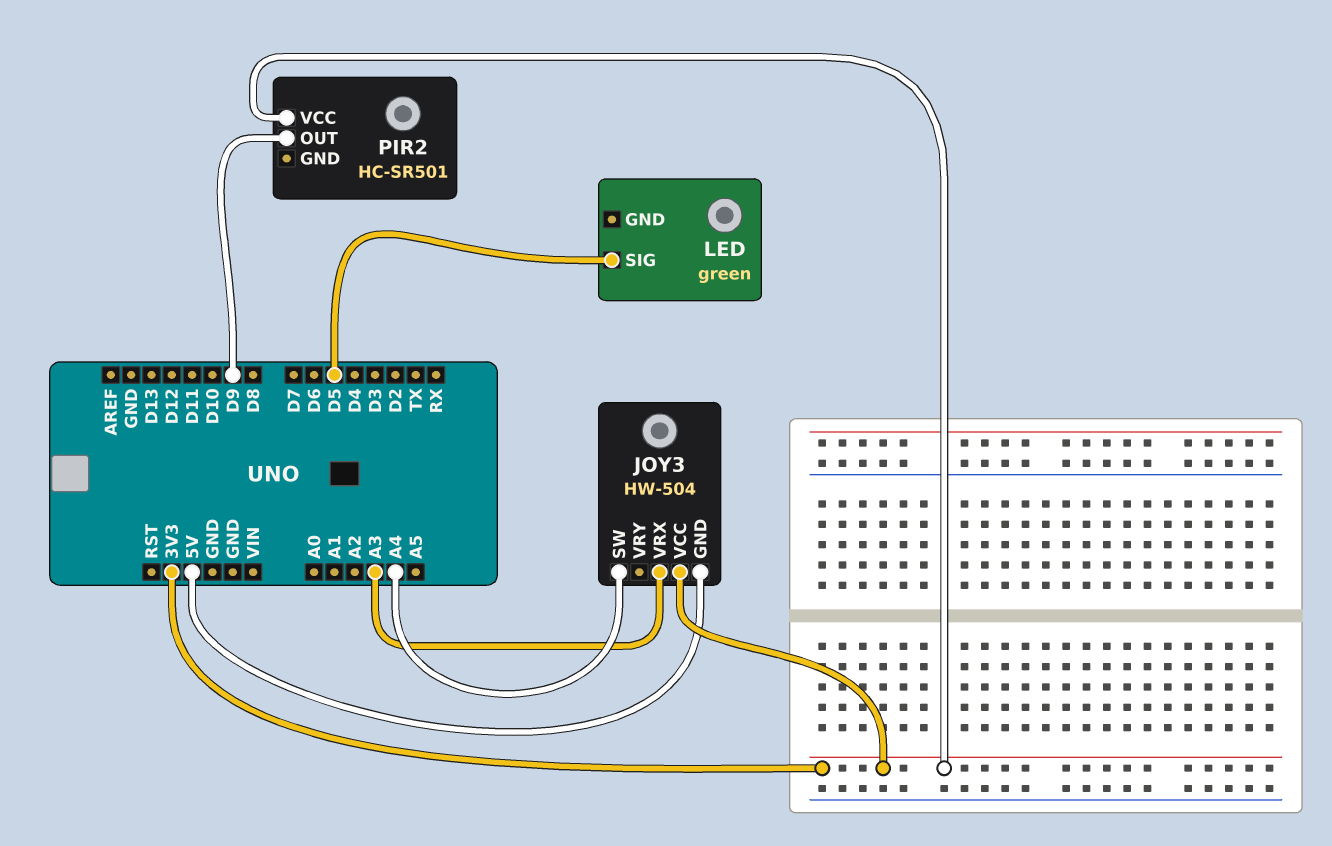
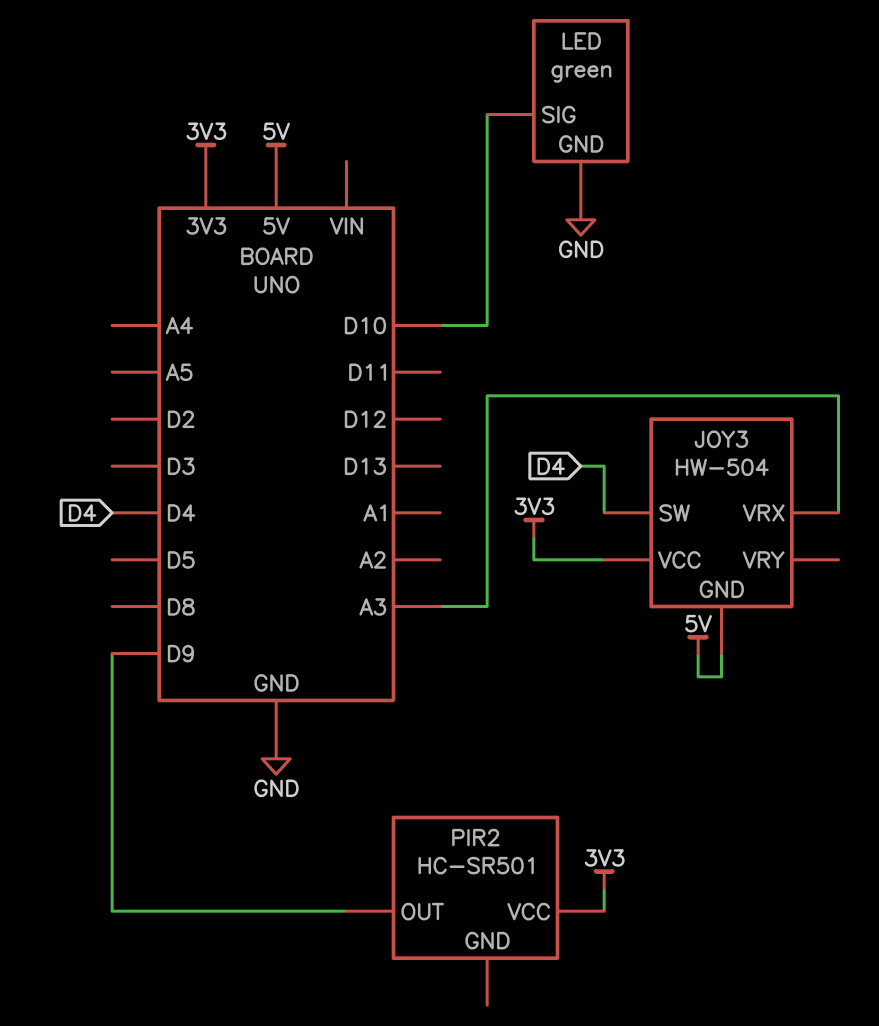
JOY3 pin SW: A4 -> D4
LED pin GND: none -> GND
LED pin SIG: D5 -> D10

